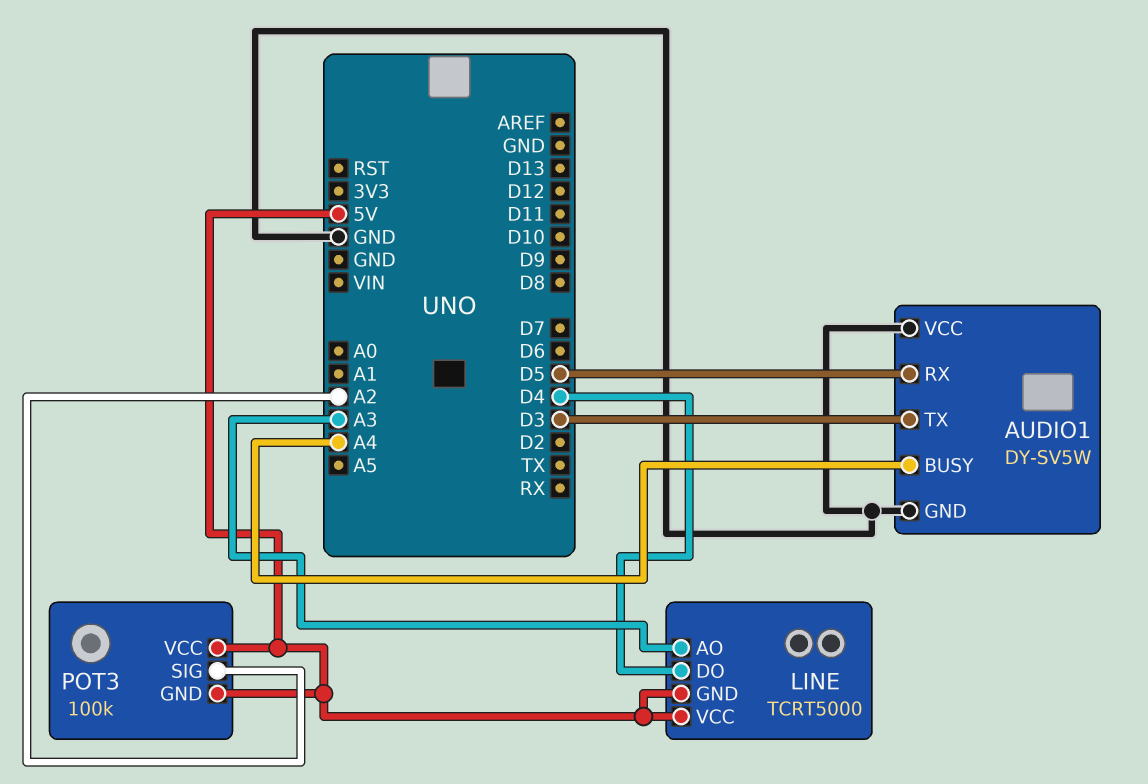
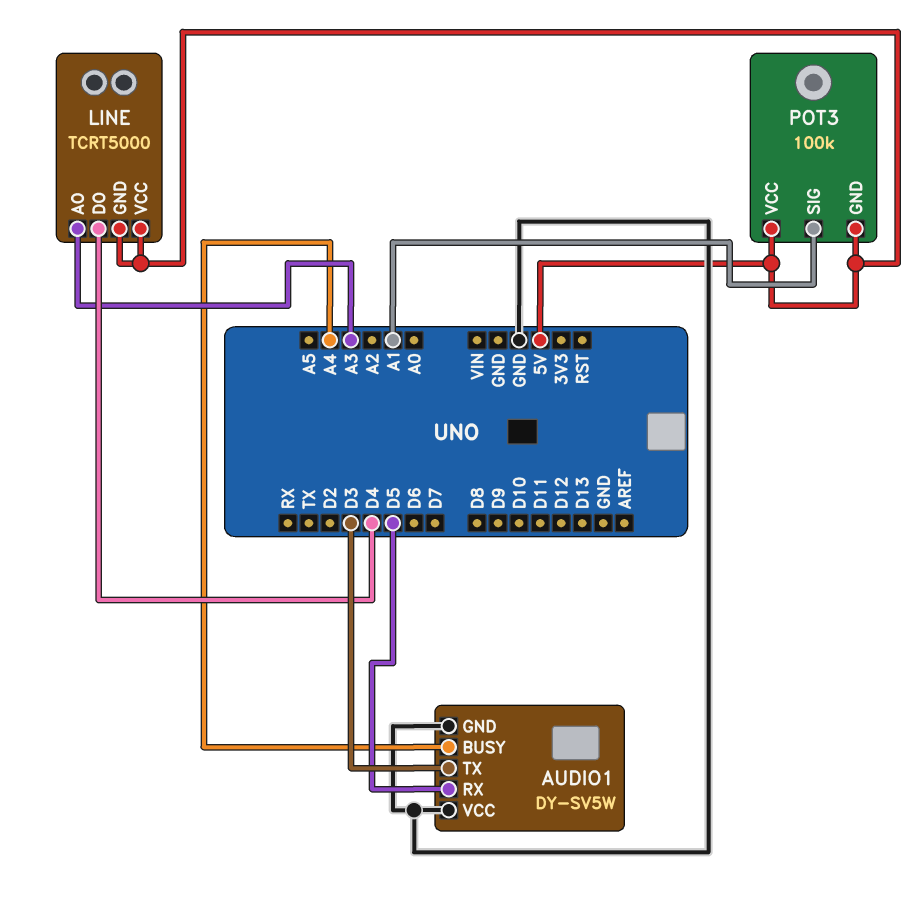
POT3 pin SIG: A2 -> A1

